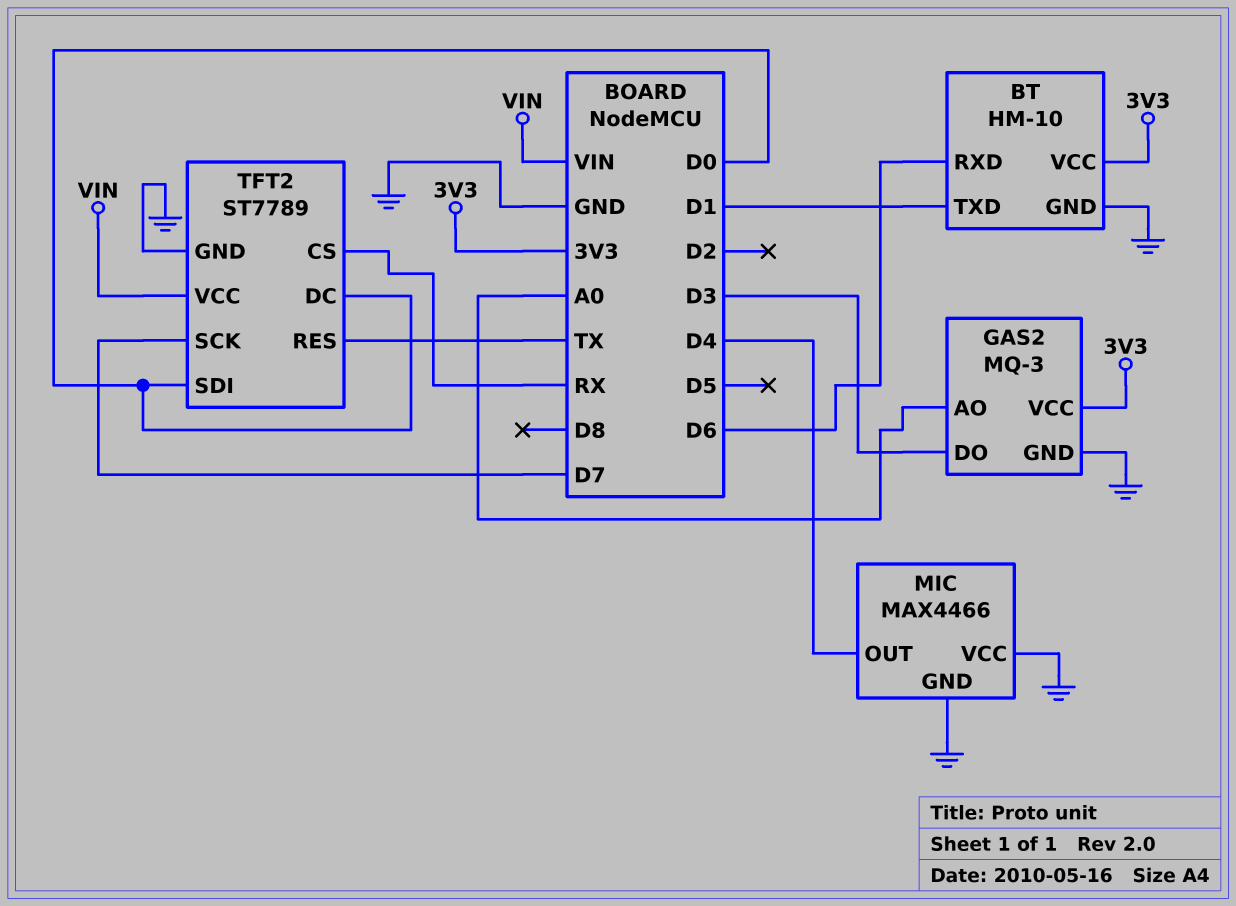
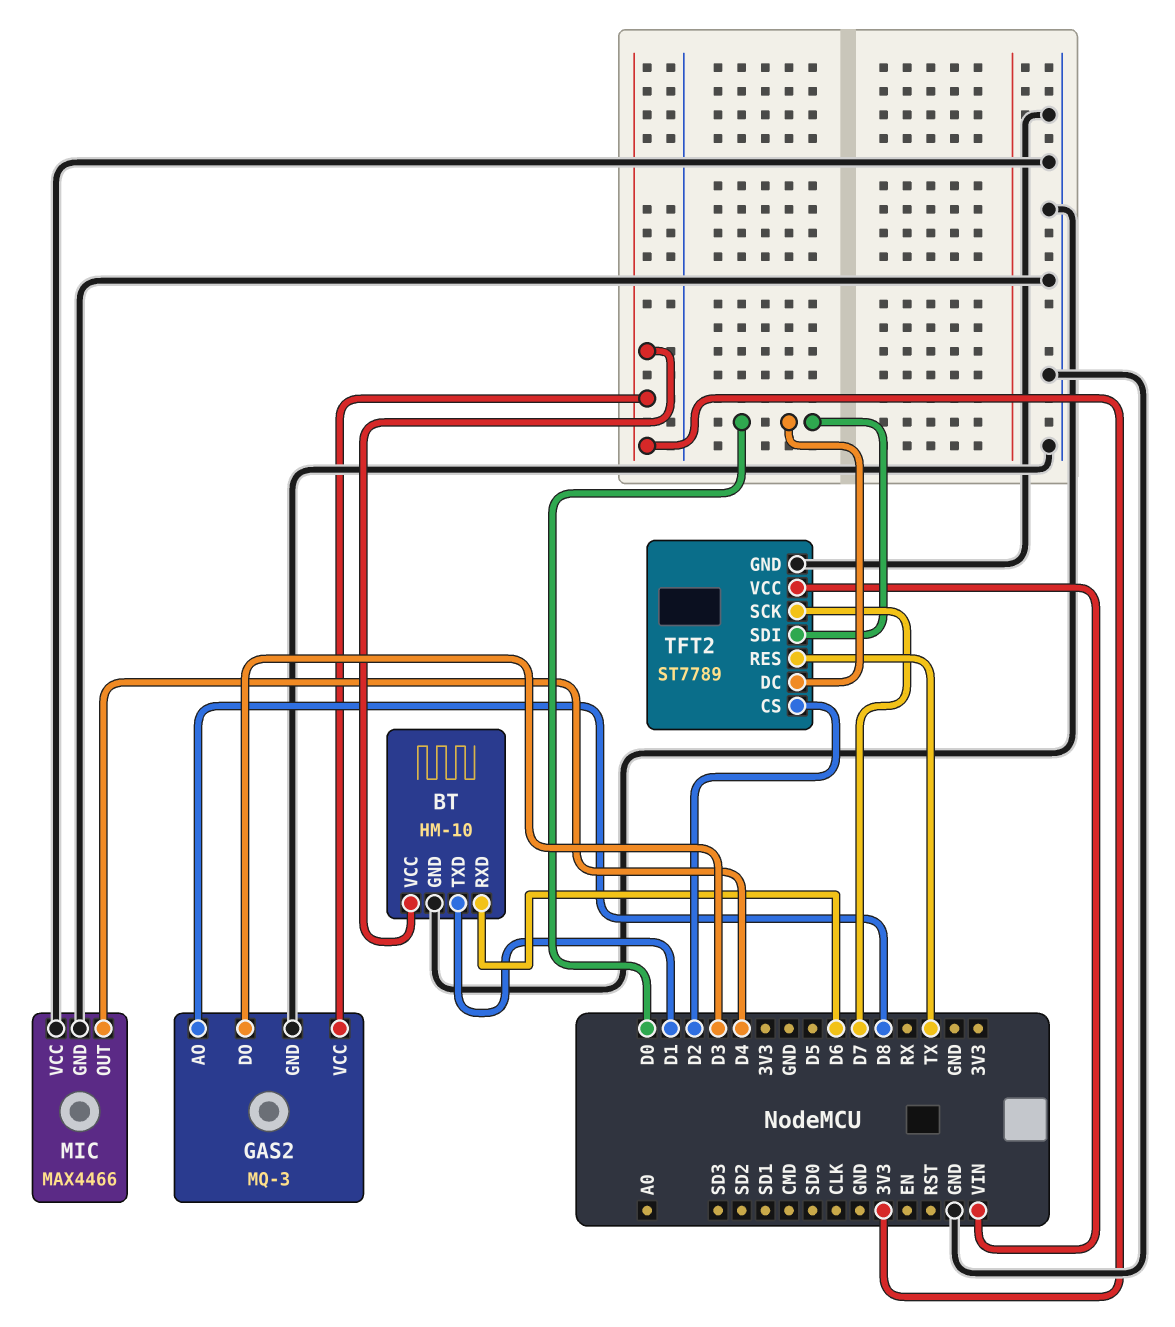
GAS2 pin AO: A0 -> D8
TFT2 pin CS: RX -> D2

